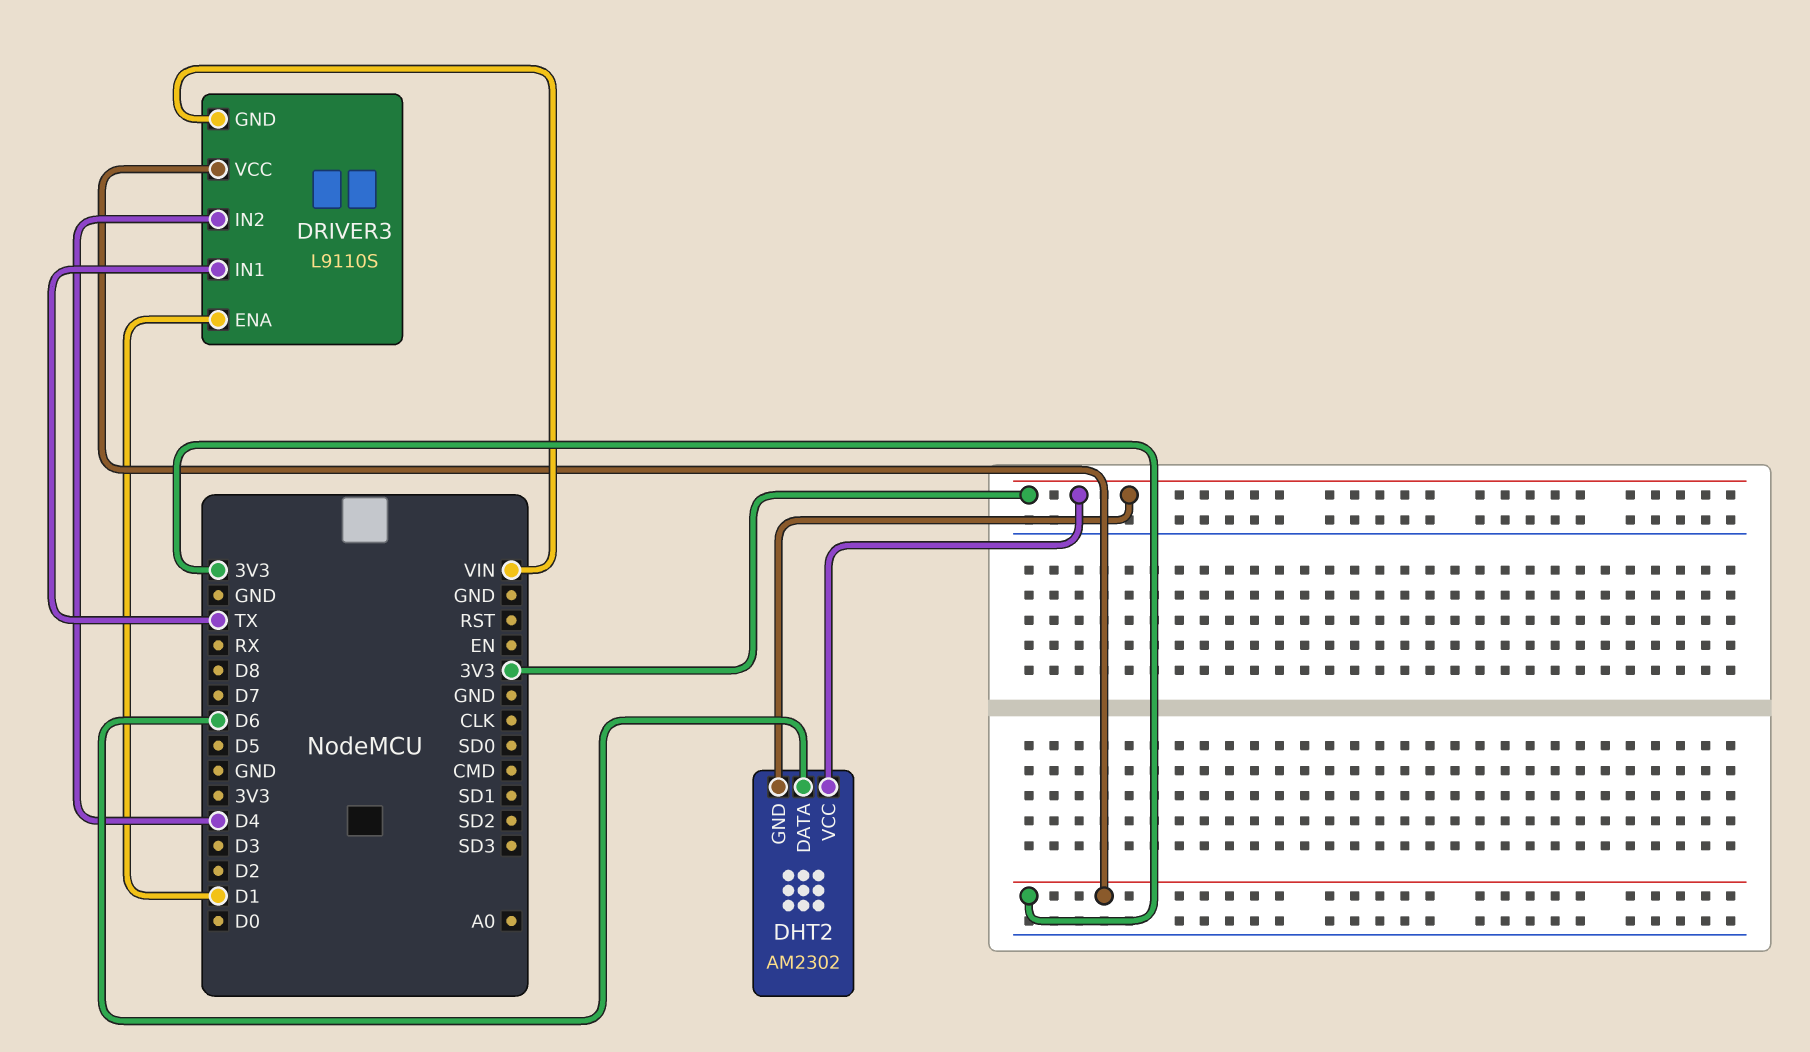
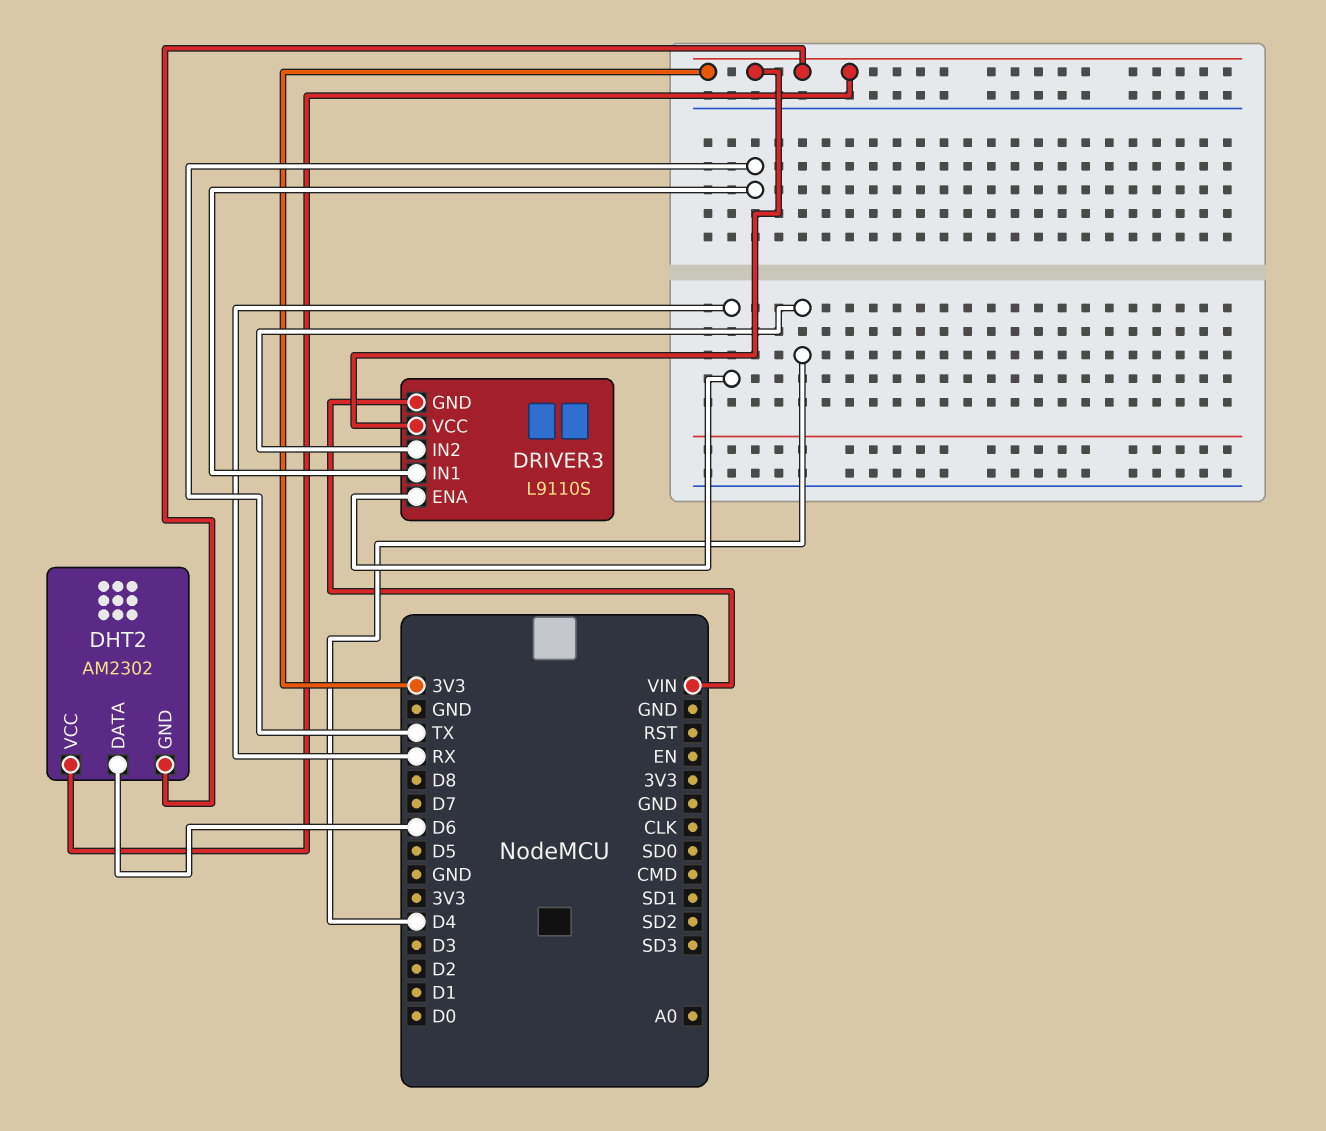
DRIVER3 pin ENA: D1 -> RX

